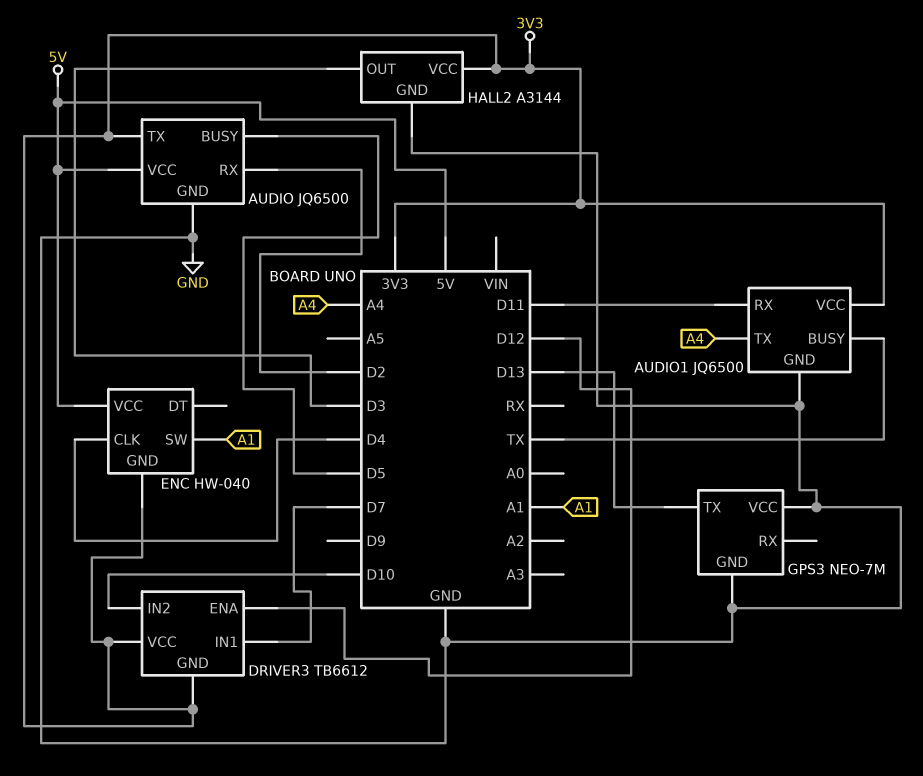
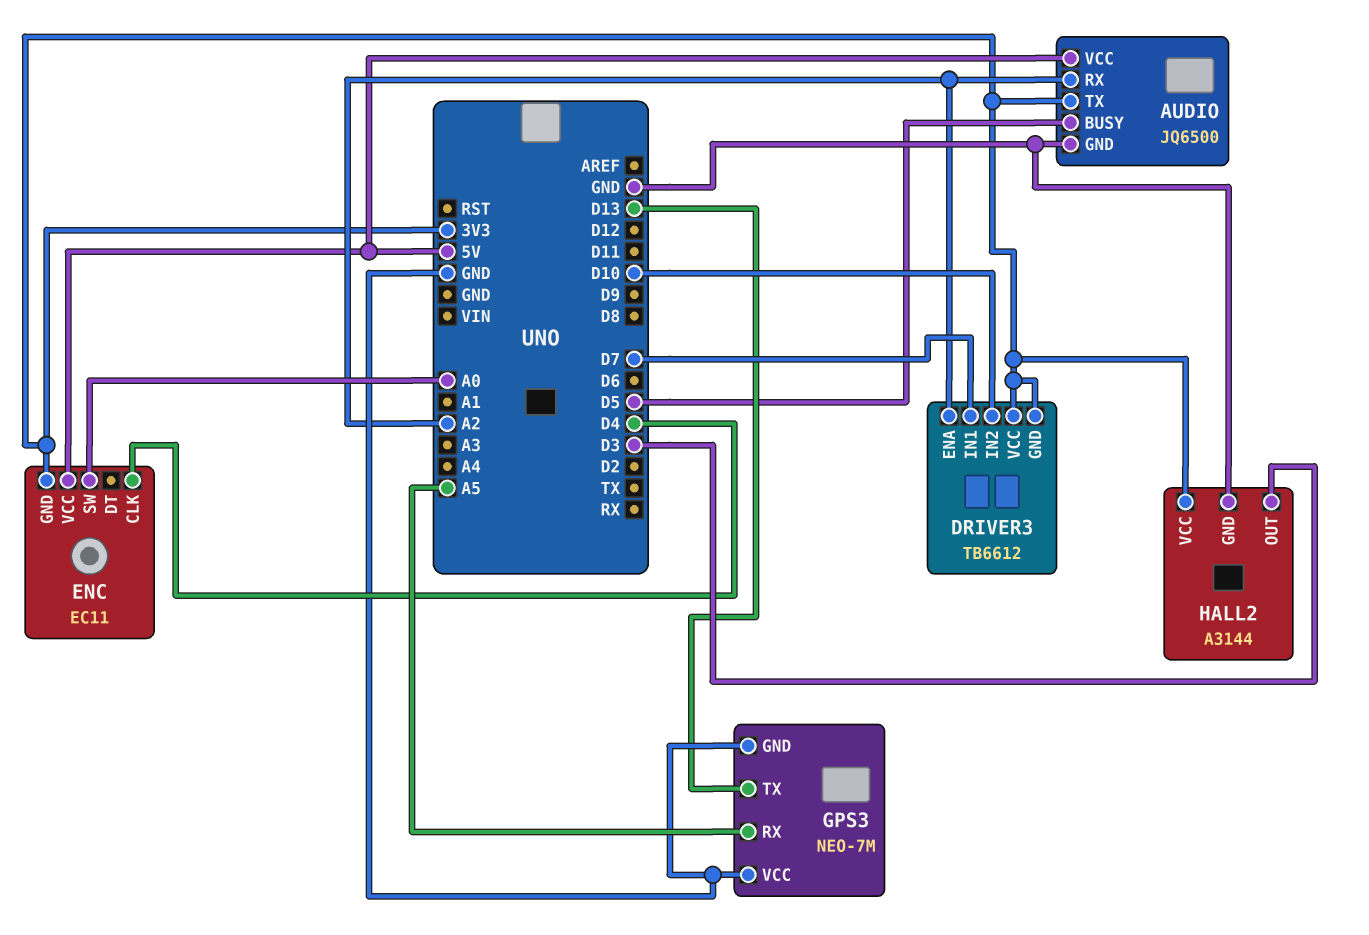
AUDIO pin RX: D2 -> A2
AUDIO1: JQ6500 -> none
AUDIO1 pin BUSY: TX -> none
AUDIO1 pin GND: GND -> none
AUDIO1 pin RX: D11 -> none
AUDIO1 pin TX: A4 -> none
AUDIO1 pin VCC: 3V3 -> none
DRIVER3 pin ENA: D12 -> A2
ENC: HW-040 -> EC11
ENC pin SW: A1 -> A0
GPS3 pin RX: none -> A5

